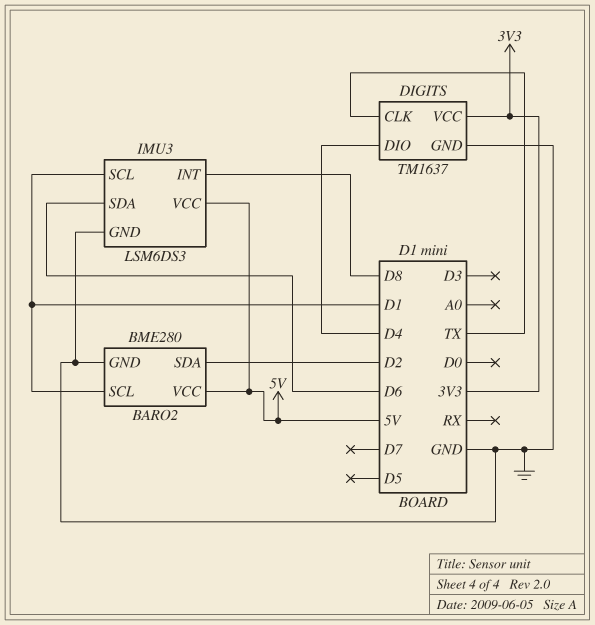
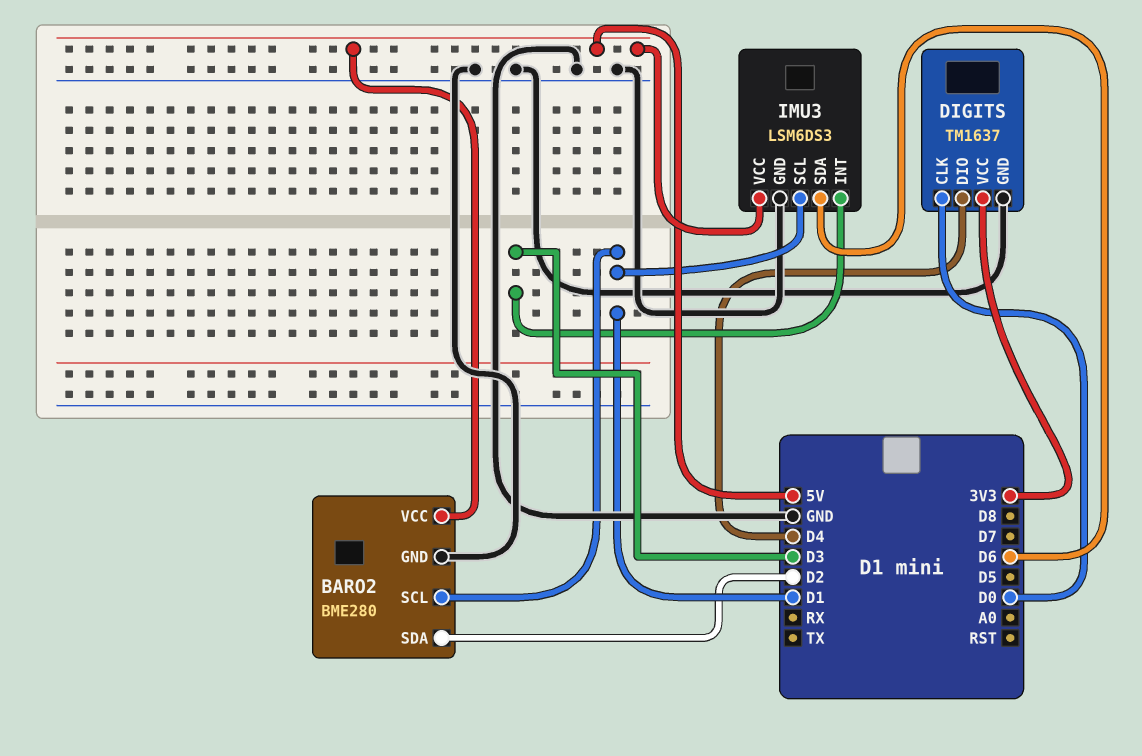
DIGITS pin CLK: TX -> D0
IMU3 pin INT: D8 -> D3

